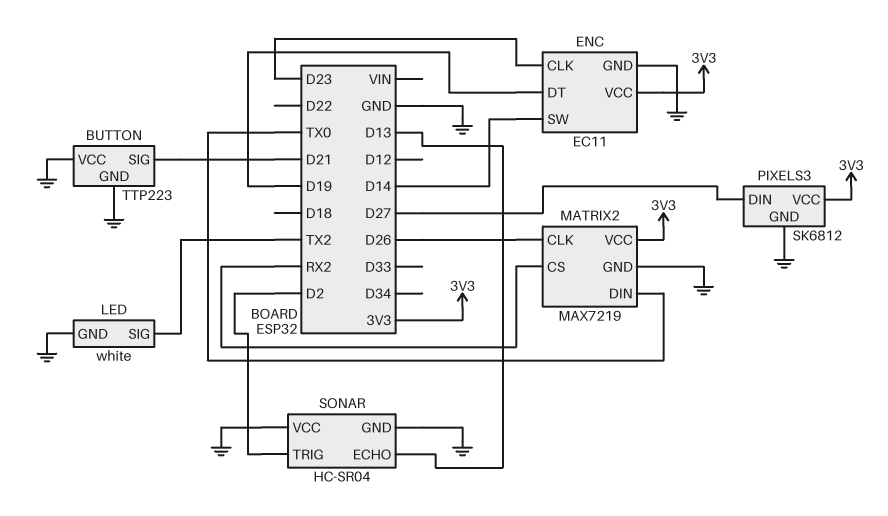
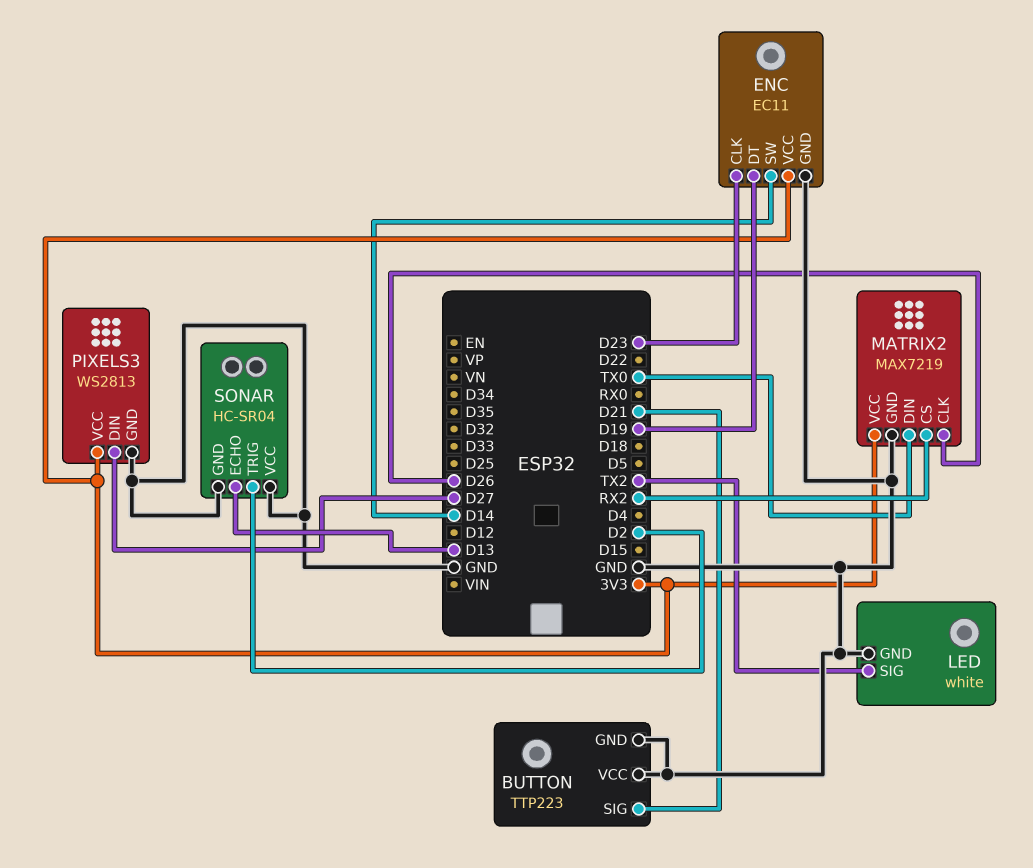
PIXELS3: SK6812 -> WS2813

